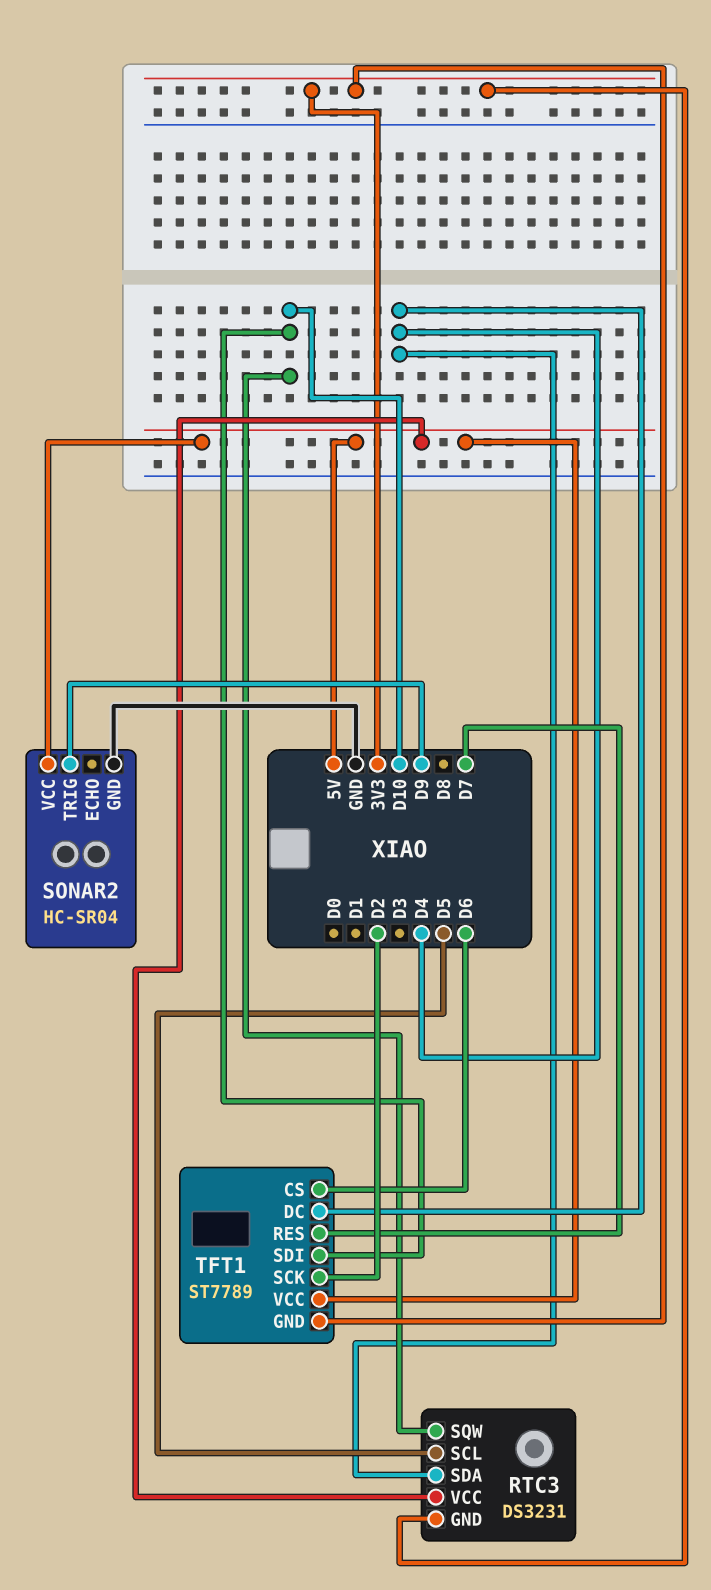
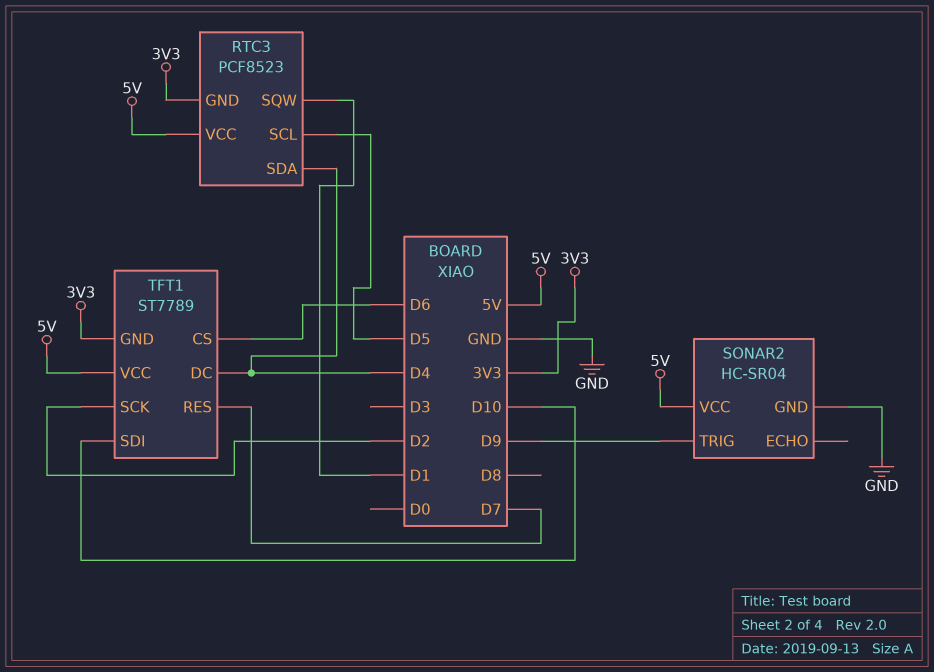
RTC3: DS3231 -> PCF8523
RTC3 pin SQW: D10 -> D1

